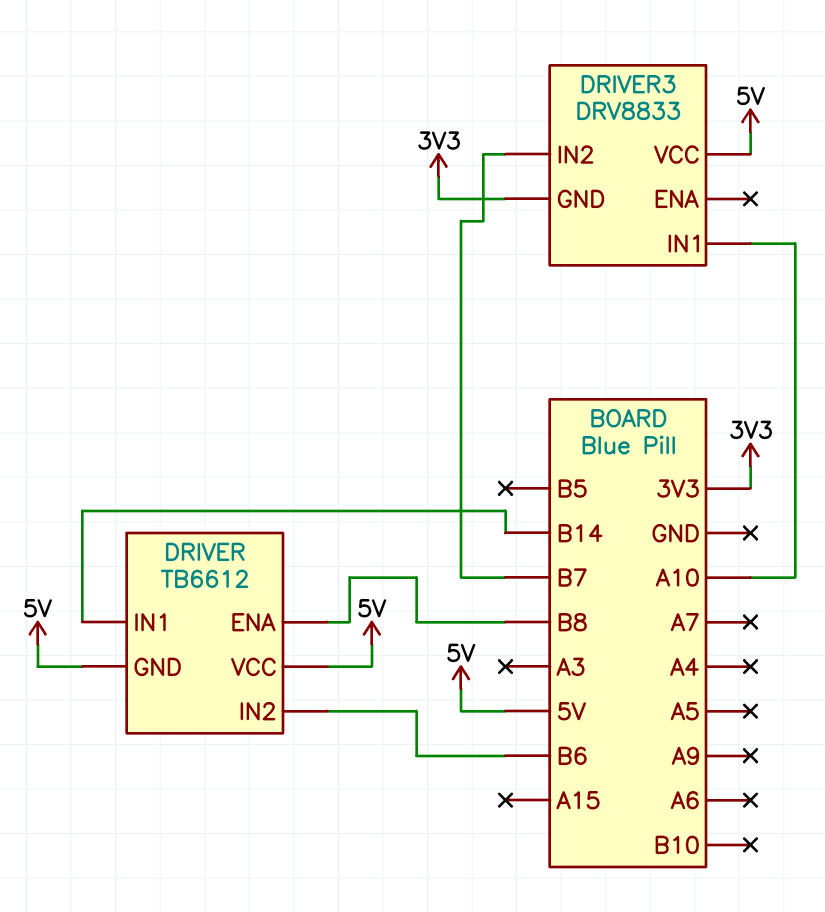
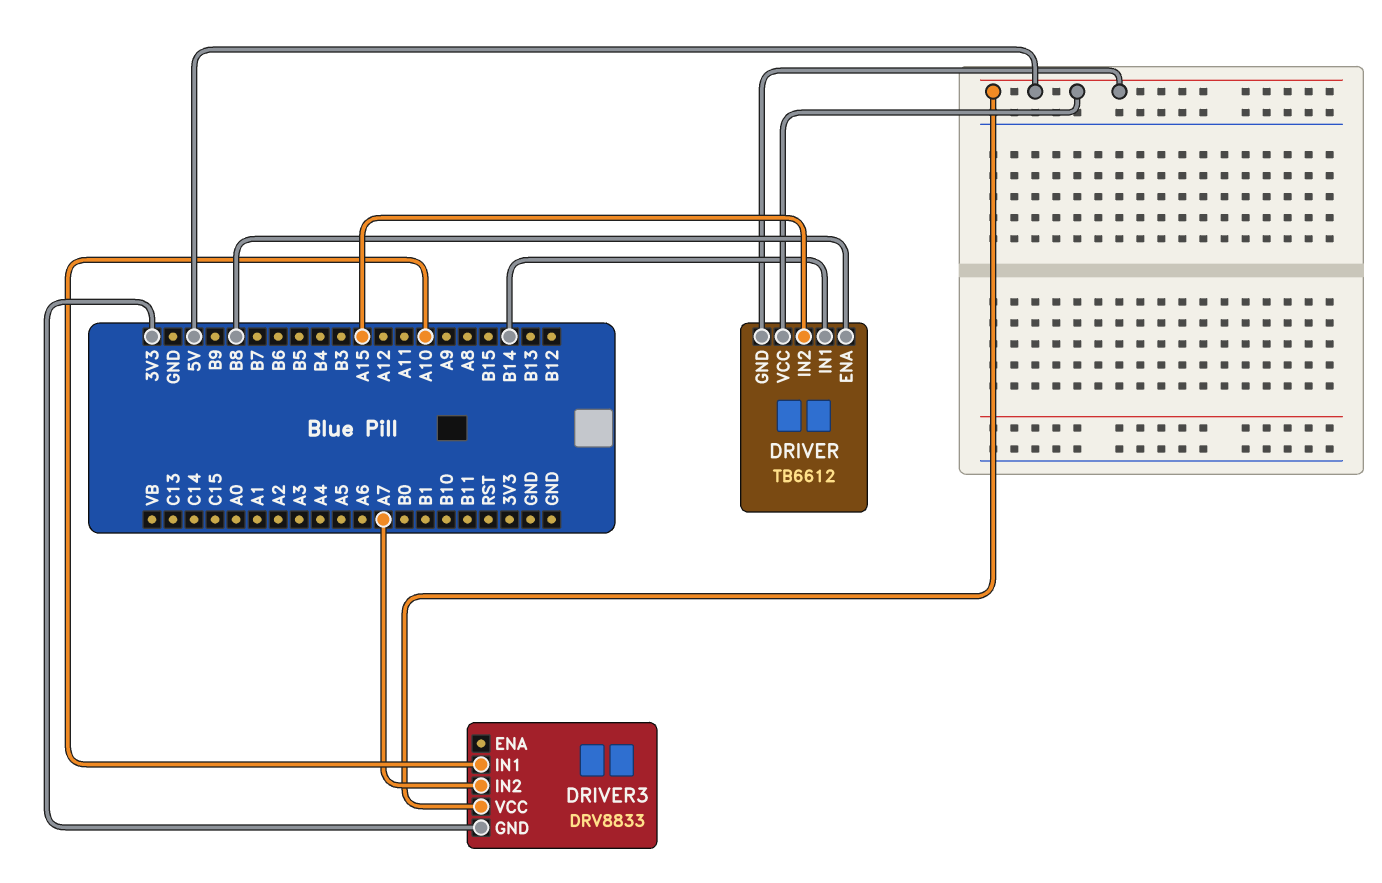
DRIVER pin IN2: B6 -> A15
DRIVER3 pin IN2: B7 -> A7

